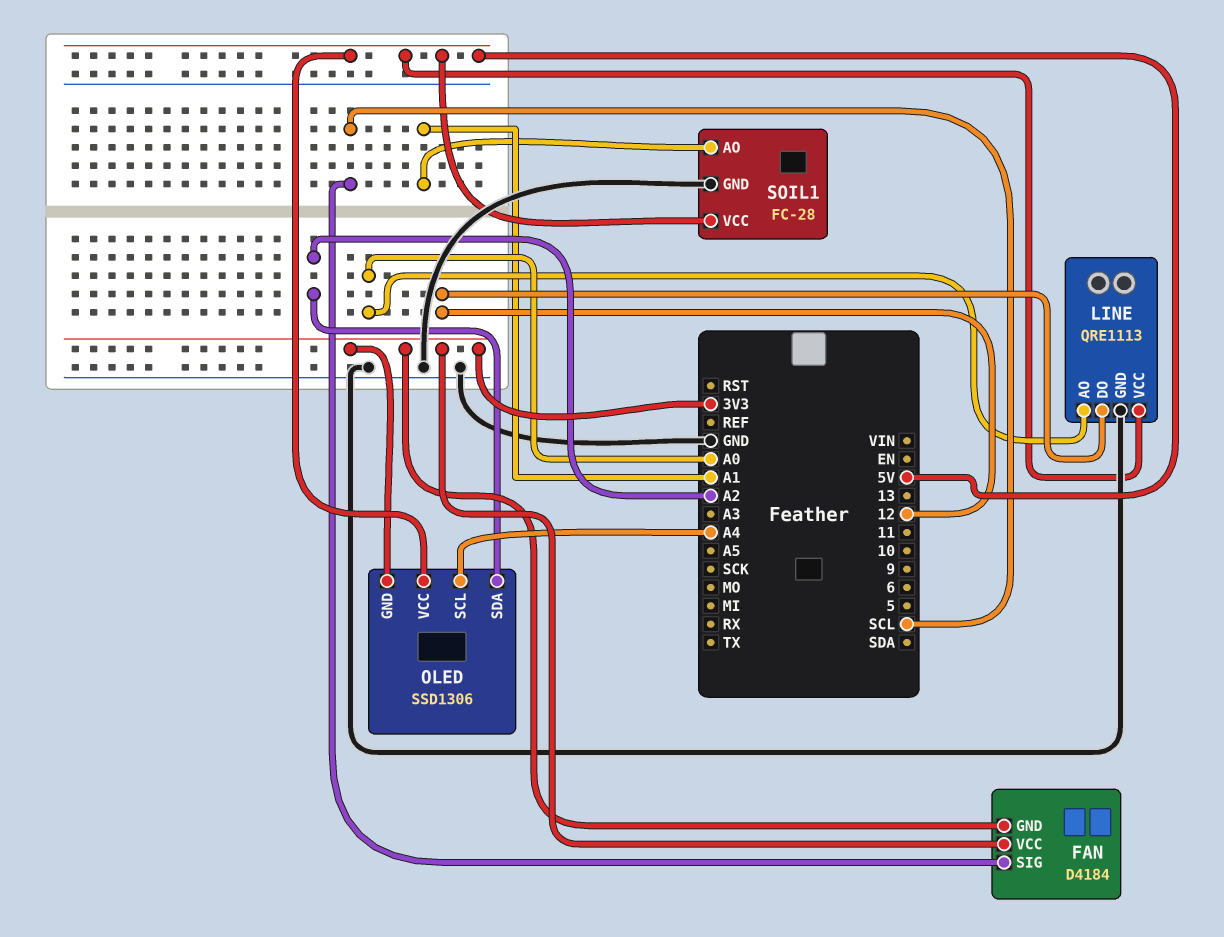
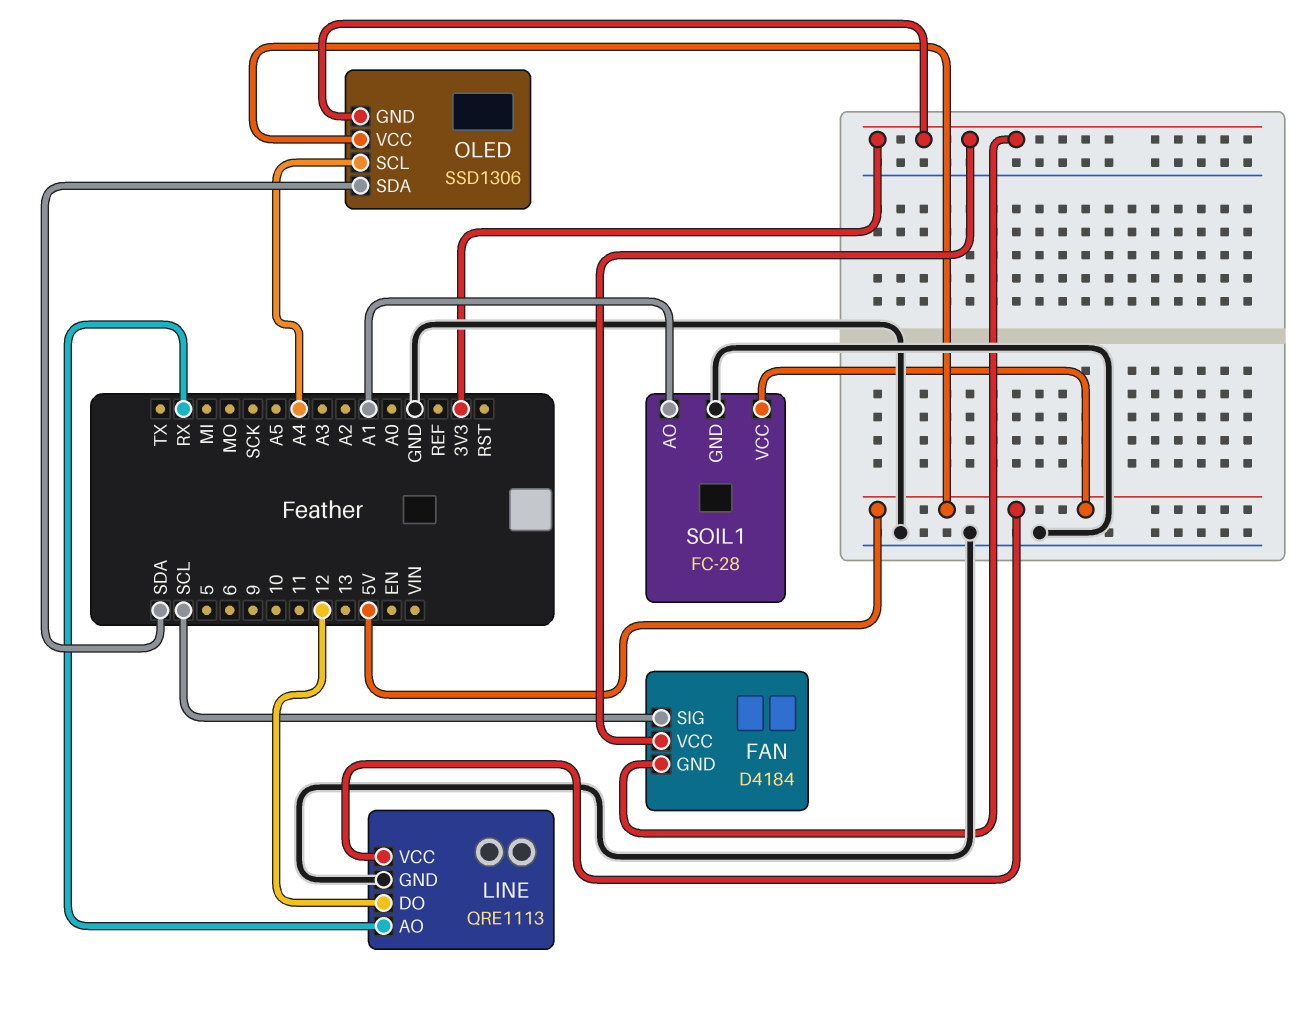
LINE pin AO: A0 -> RX
OLED pin SDA: A2 -> SDA

